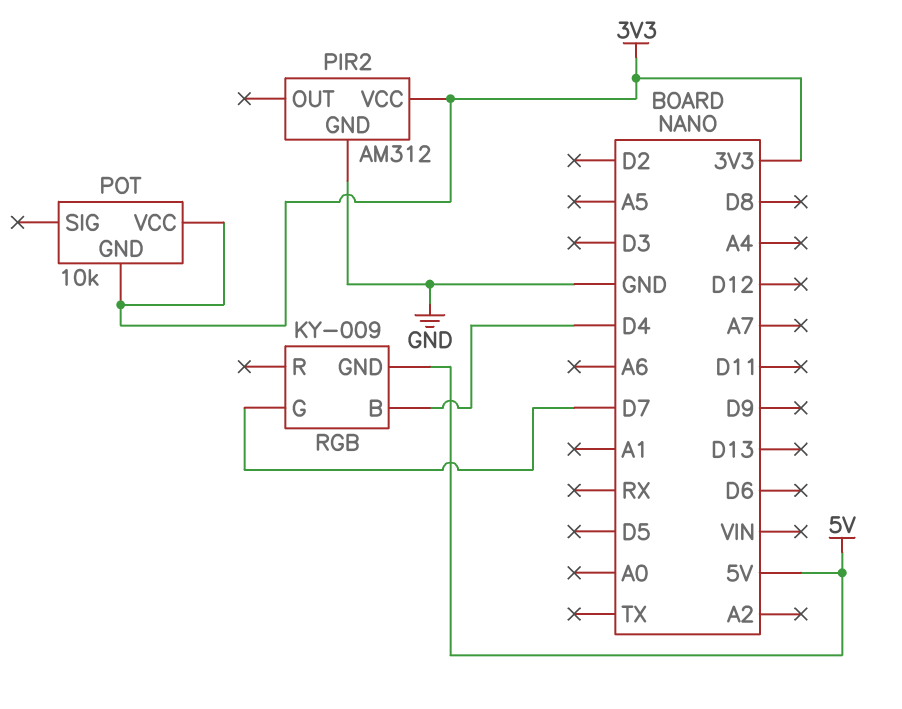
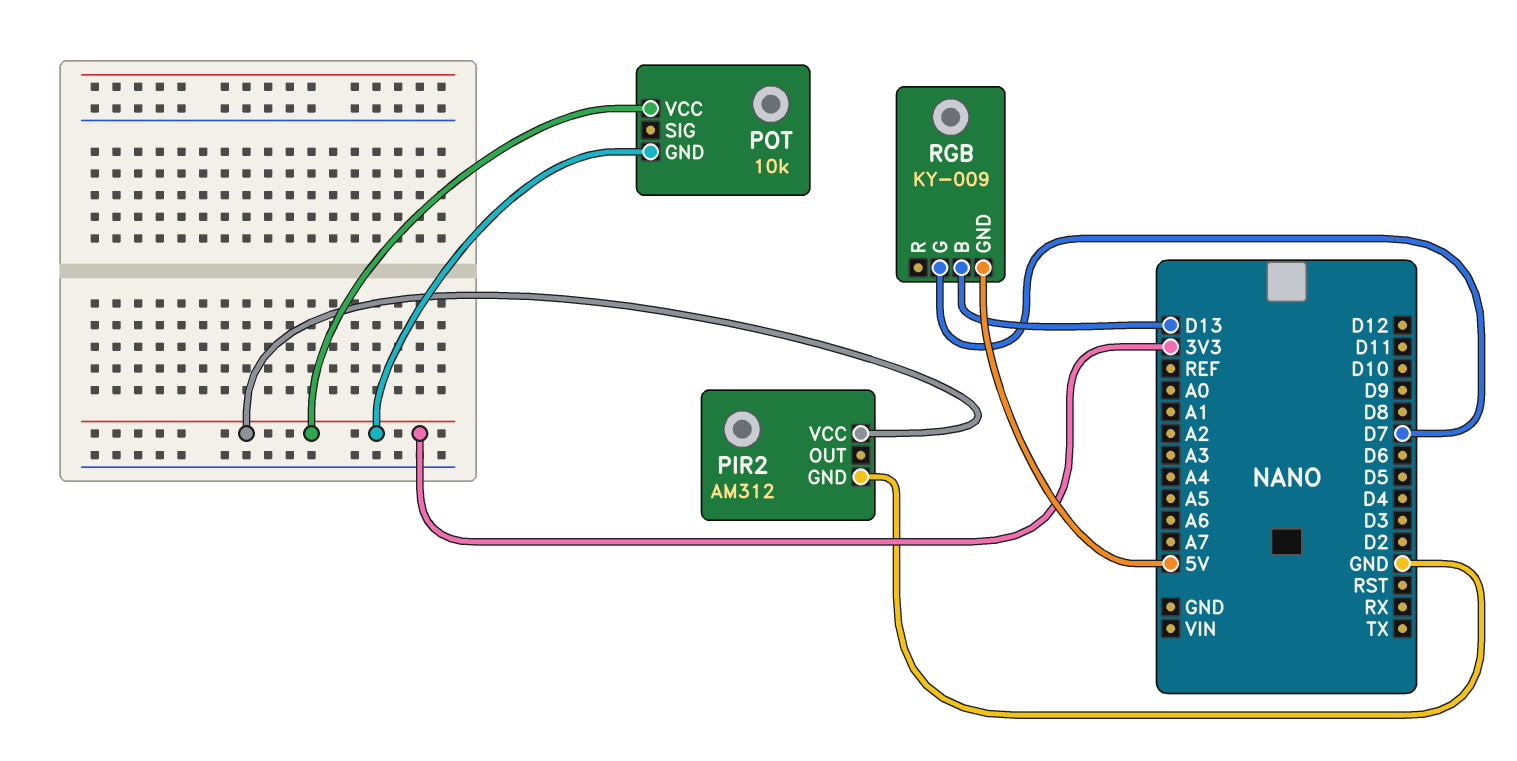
RGB pin B: D4 -> D13

